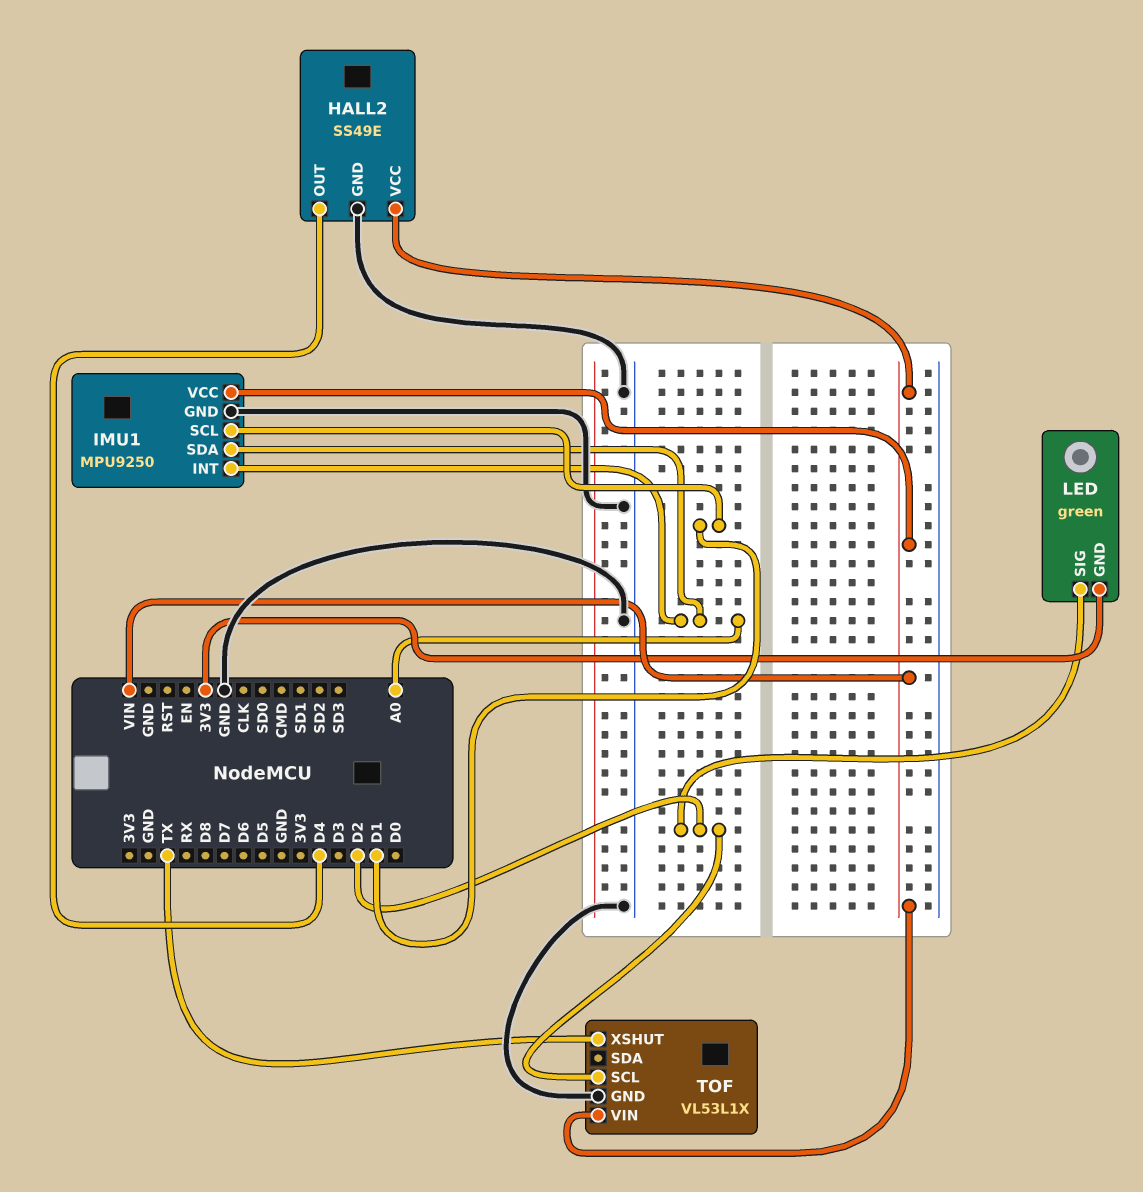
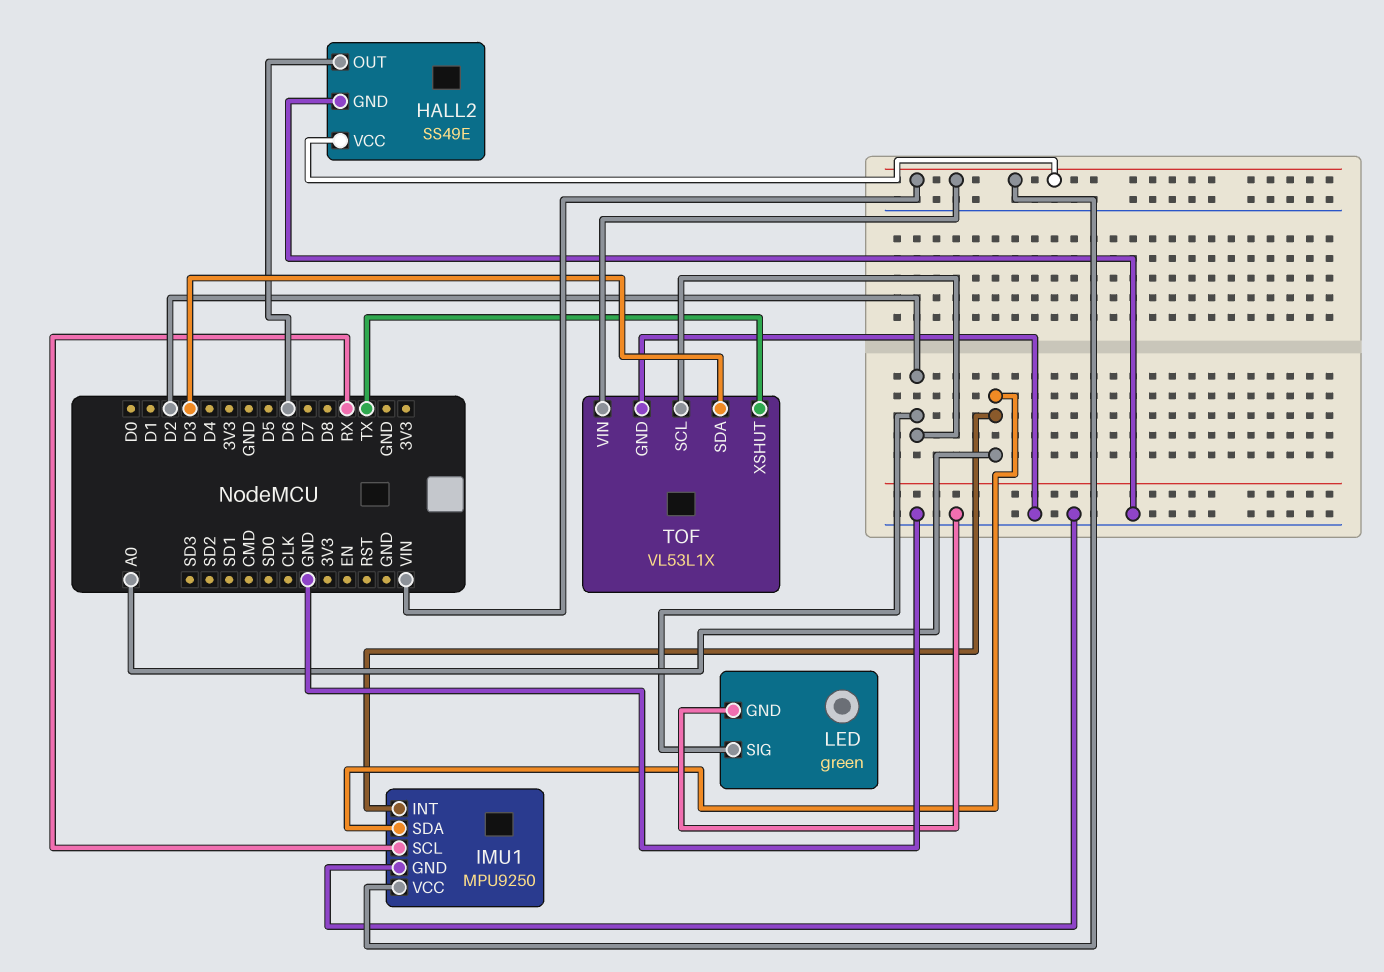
HALL2 pin OUT: D4 -> D6
IMU1 pin SCL: D1 -> RX
LED pin GND: 3V3 -> GND
TOF pin SDA: none -> D3

